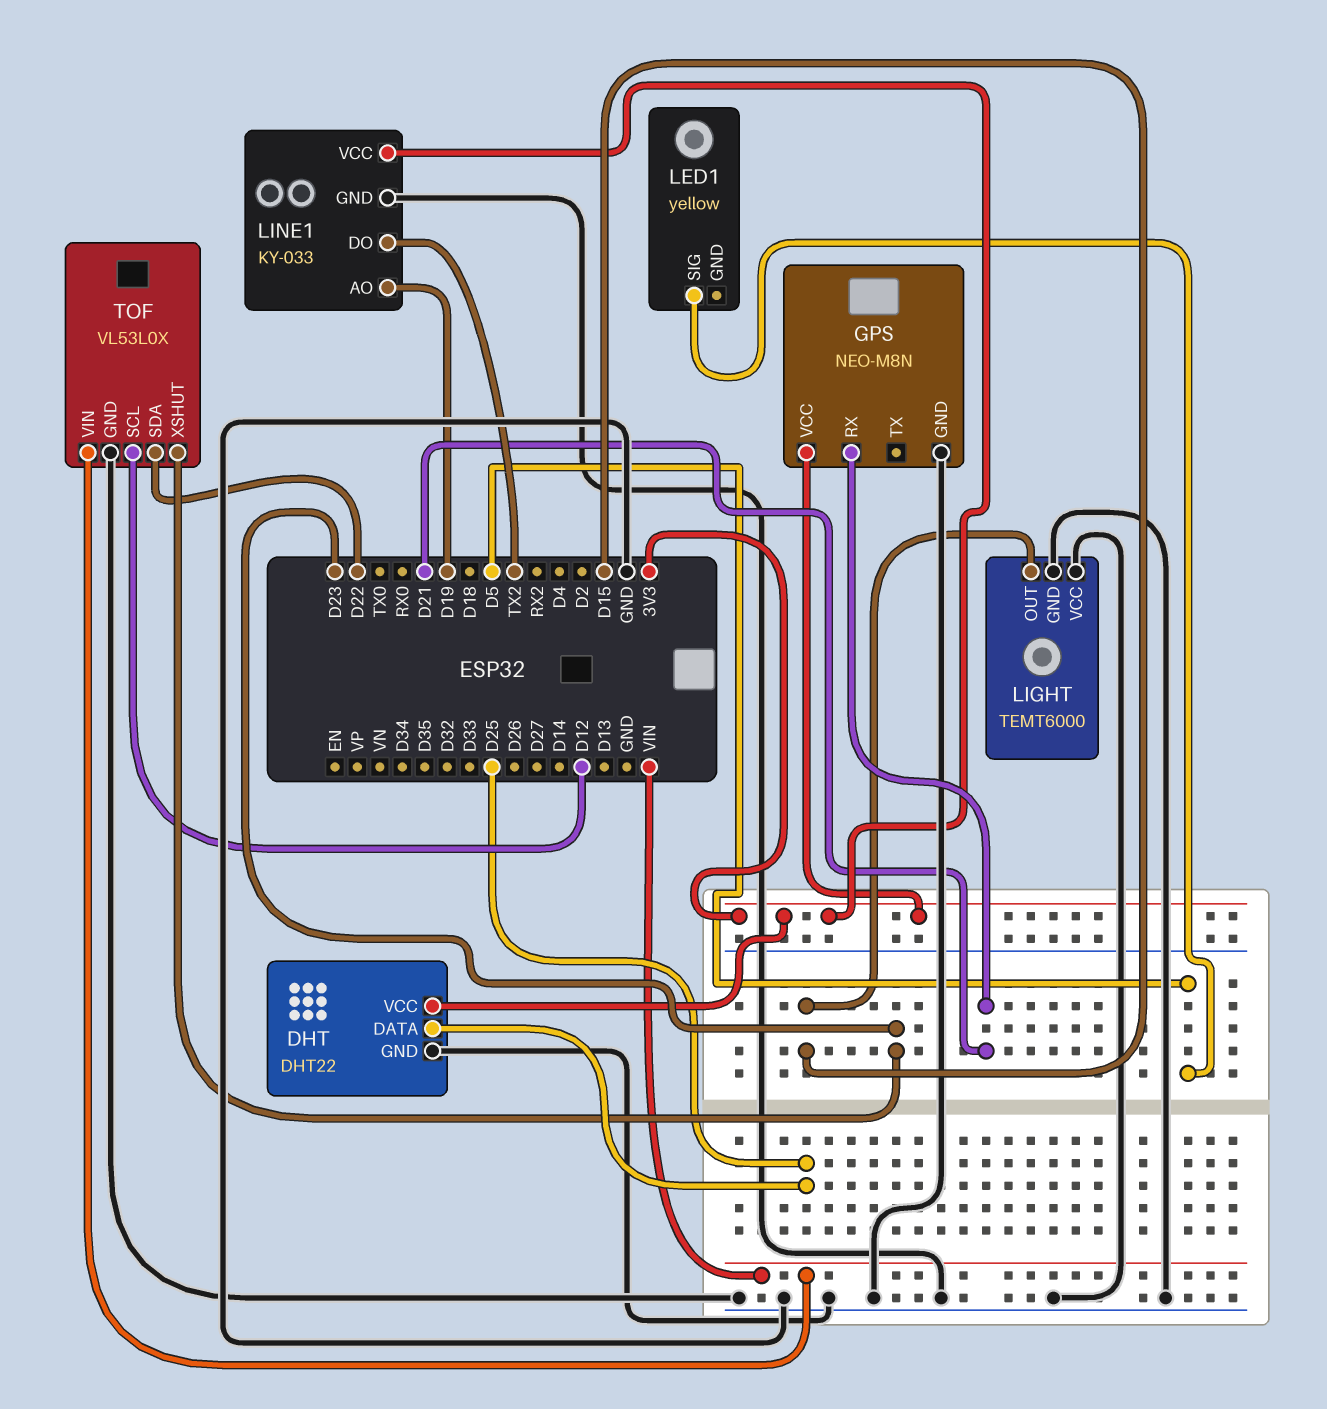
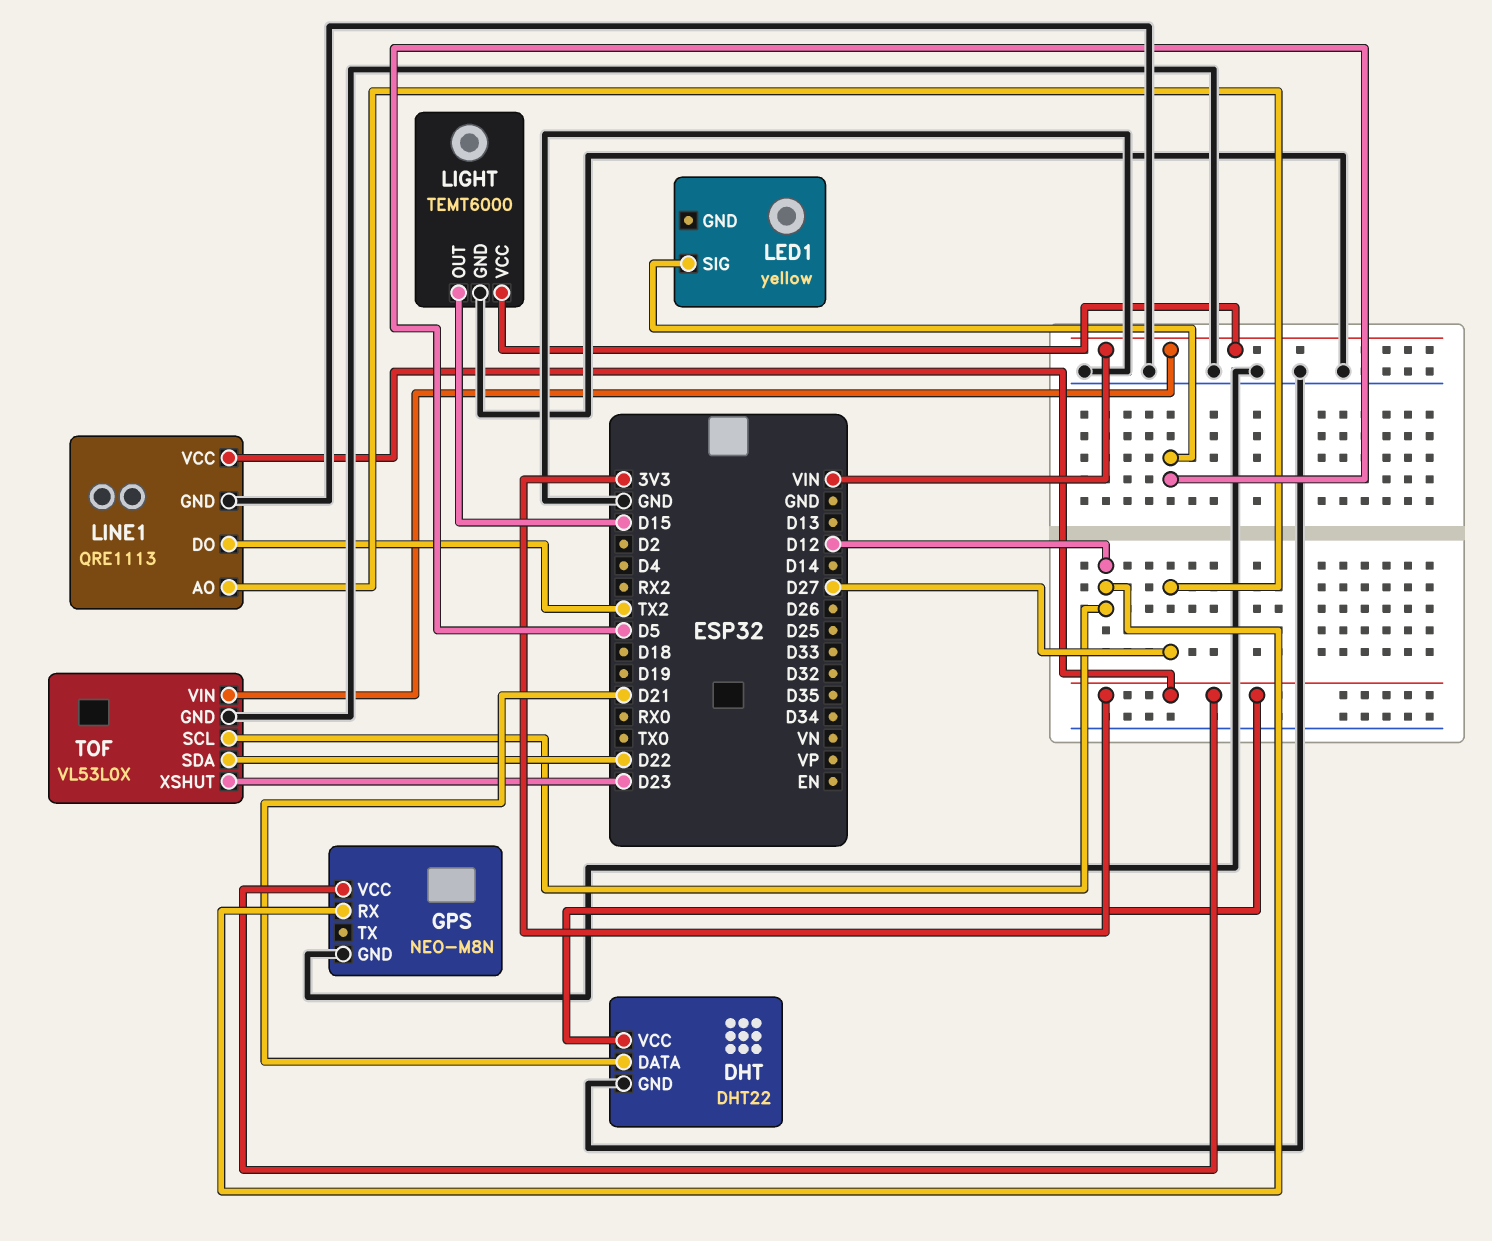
DHT pin DATA: D25 -> D21
GPS pin RX: D21 -> D12
LIGHT pin VCC: GND -> VIN
LINE1: KY-033 -> QRE1113
LINE1 pin AO: D19 -> D27

